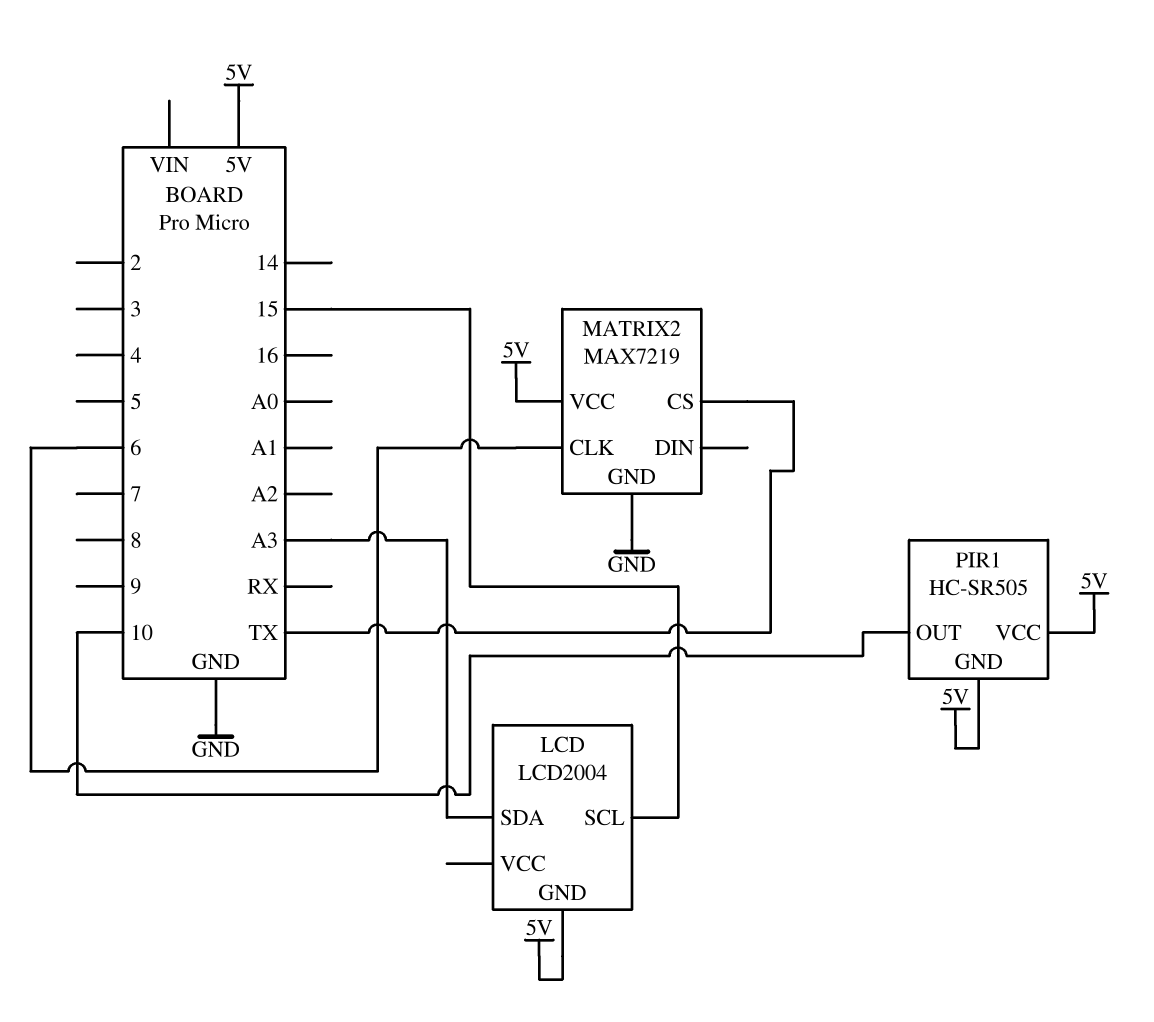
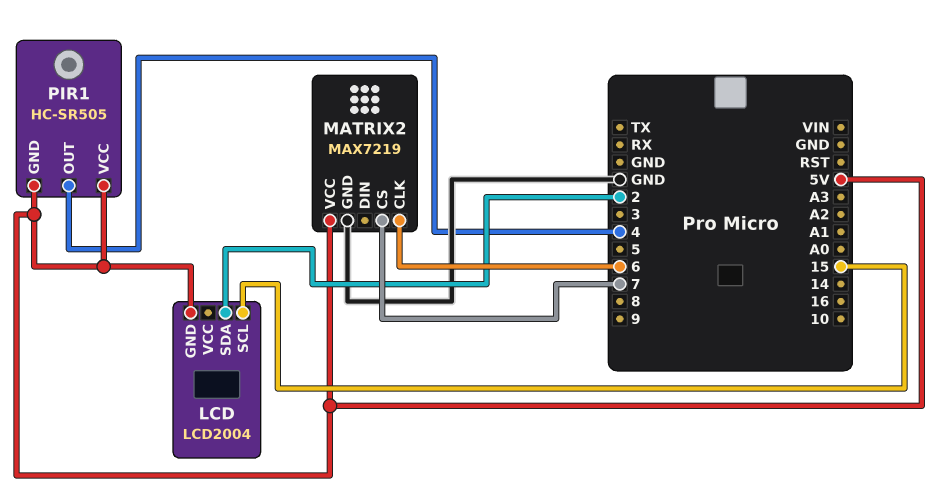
LCD pin SDA: A3 -> 2
MATRIX2 pin CS: TX -> 7
PIR1 pin OUT: 10 -> 4

